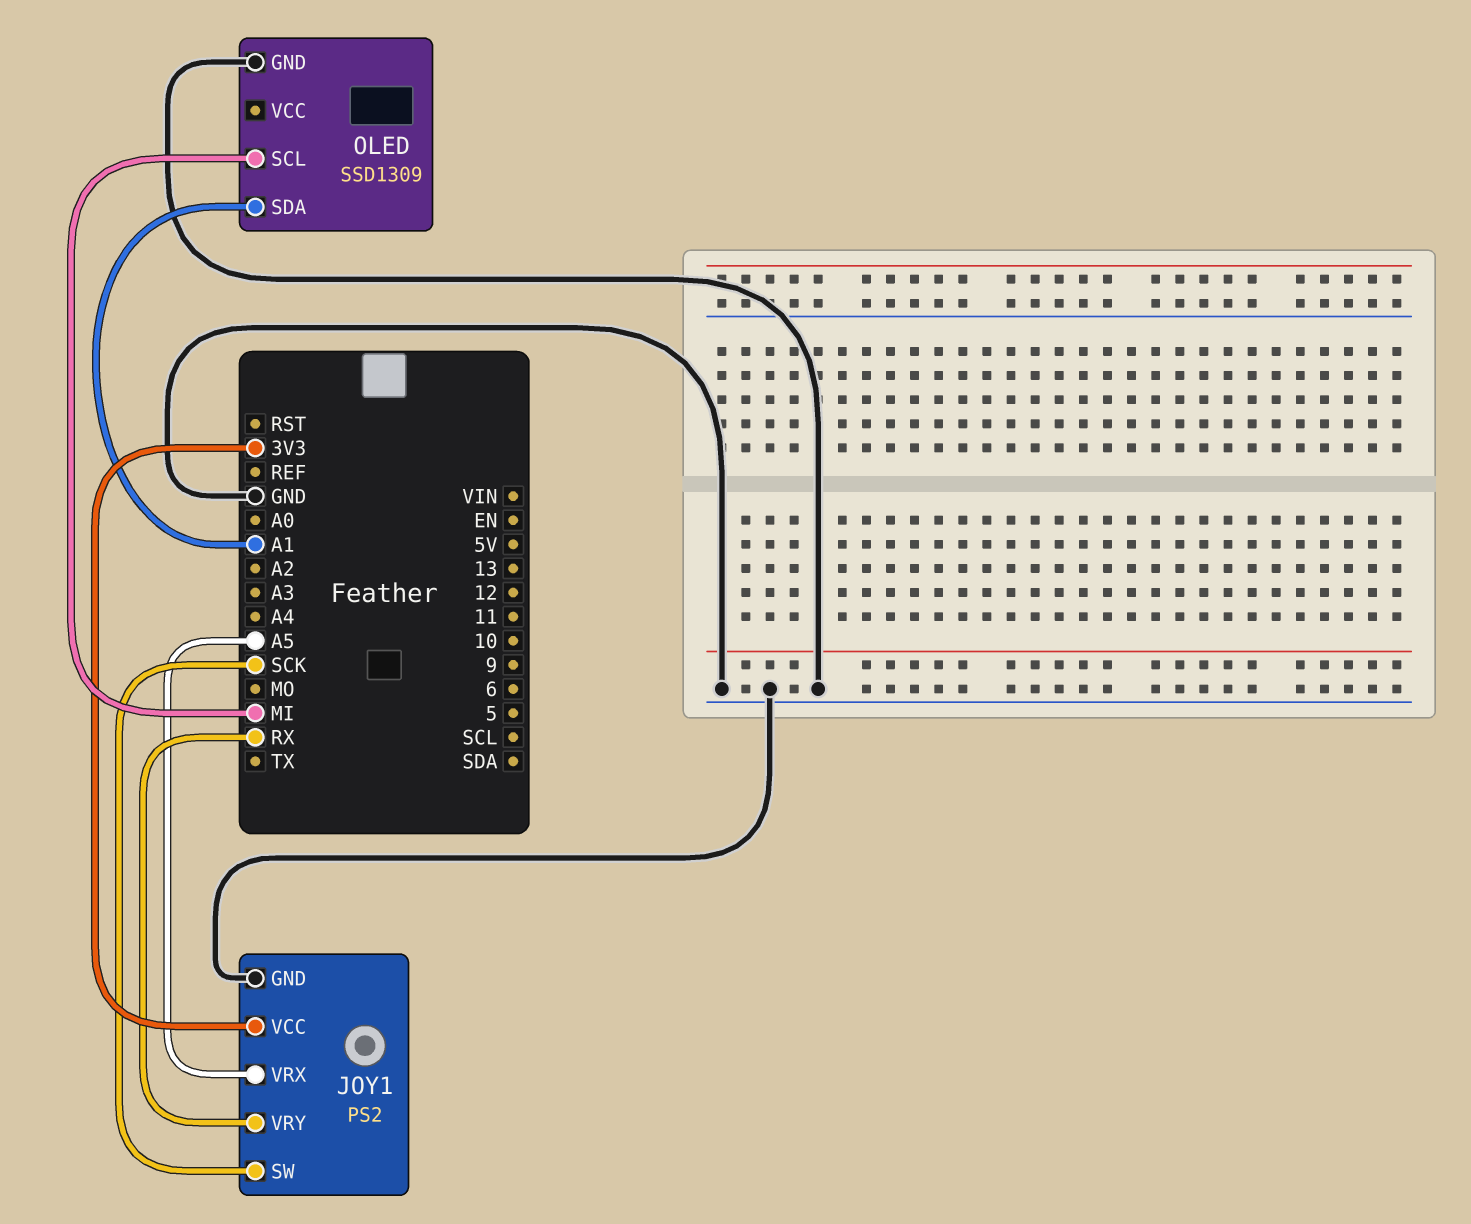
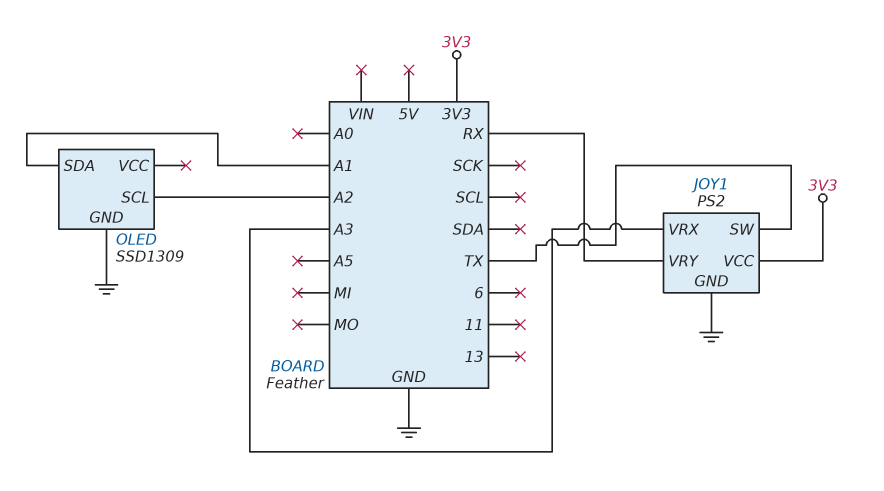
JOY1 pin SW: SCK -> TX
JOY1 pin VRX: A5 -> A3
OLED pin SCL: MI -> A2

